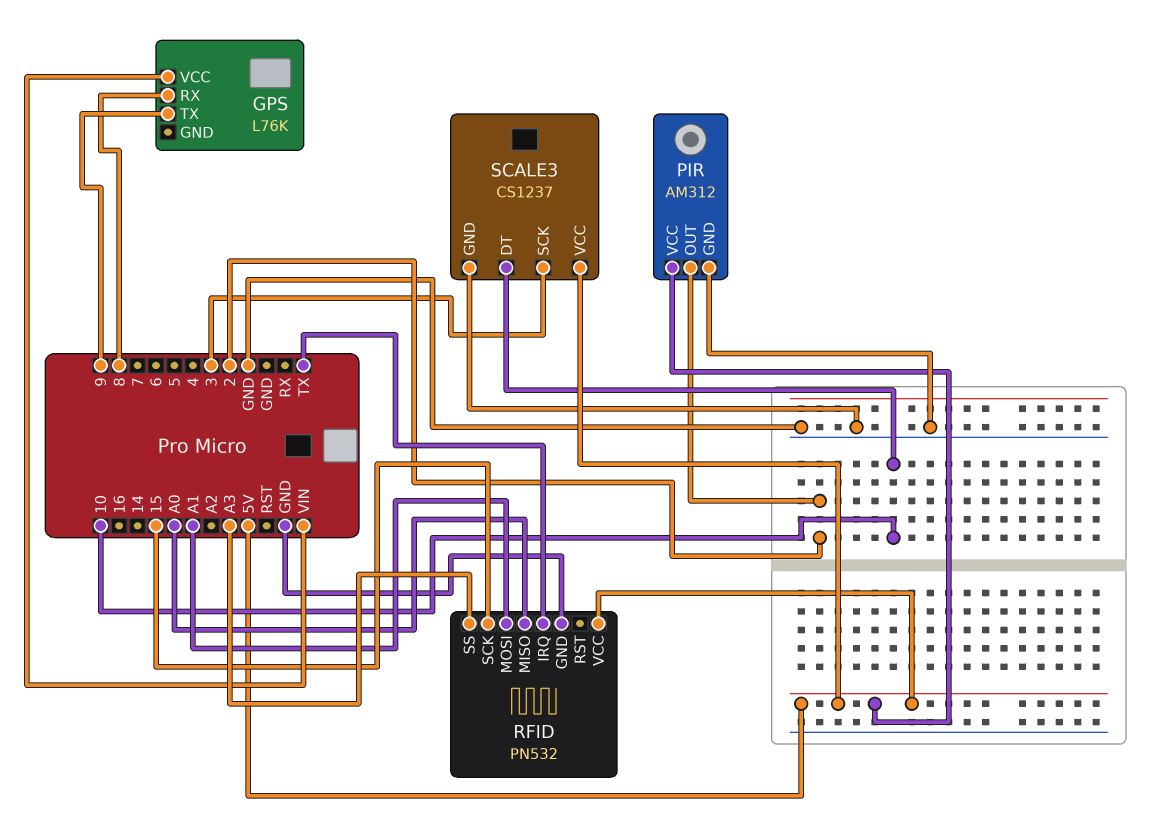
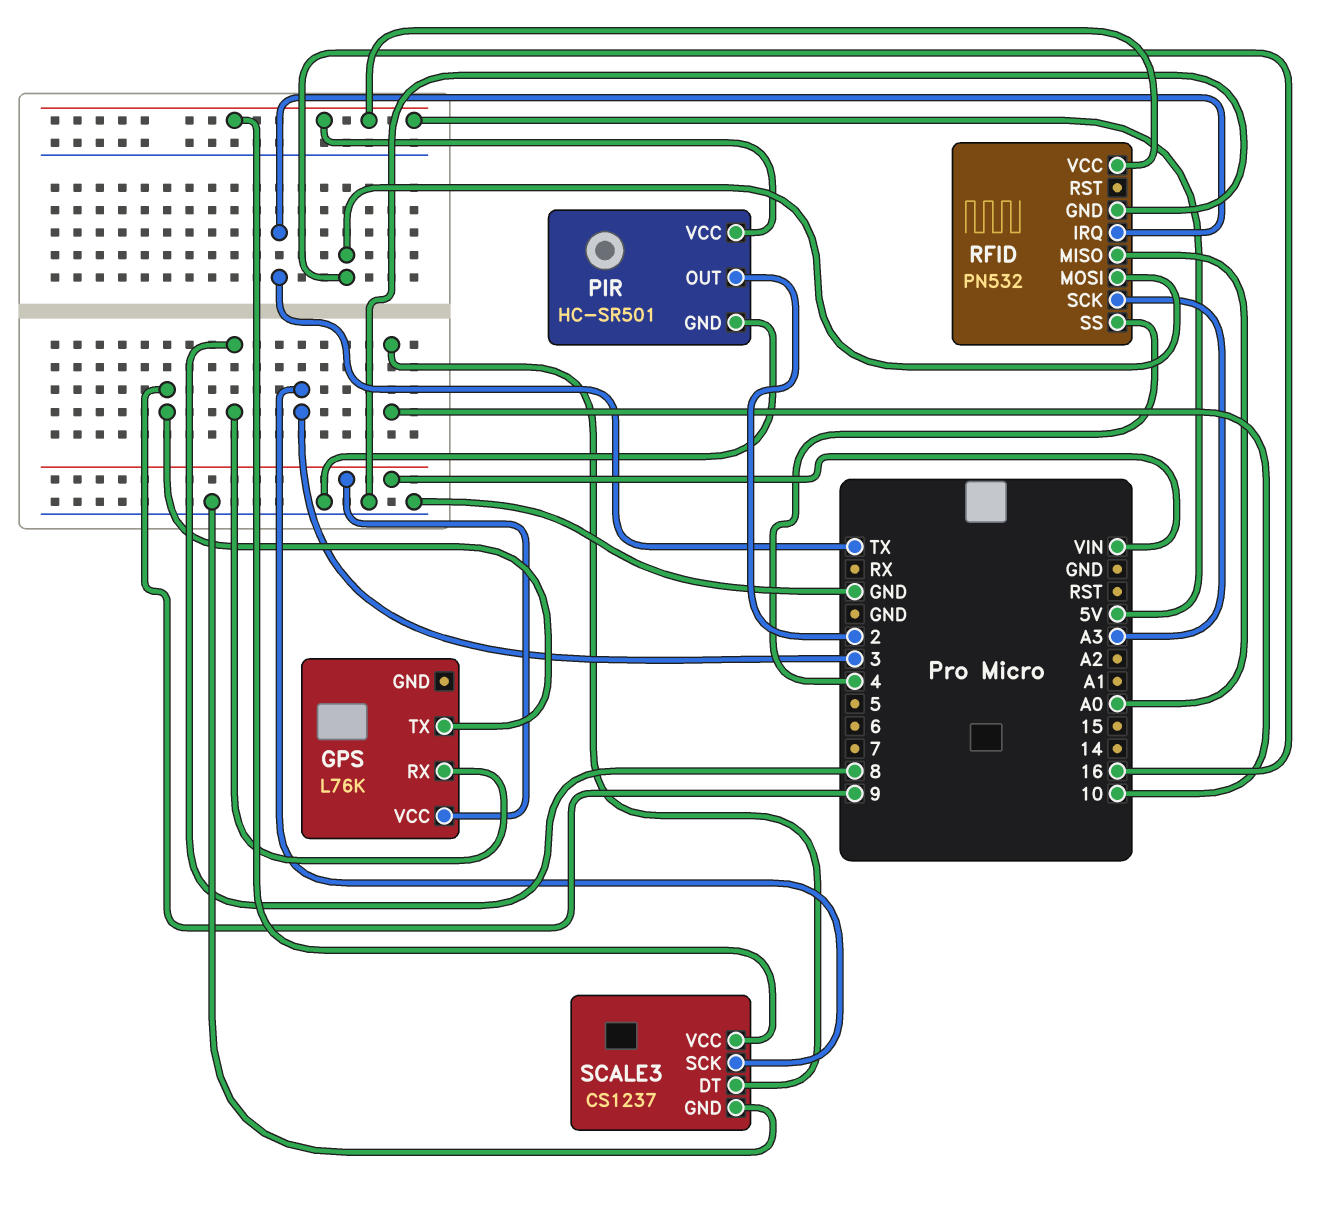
PIR: AM312 -> HC-SR501
RFID pin MOSI: A1 -> 16
RFID pin SCK: 15 -> A3
RFID pin SS: A3 -> 4

